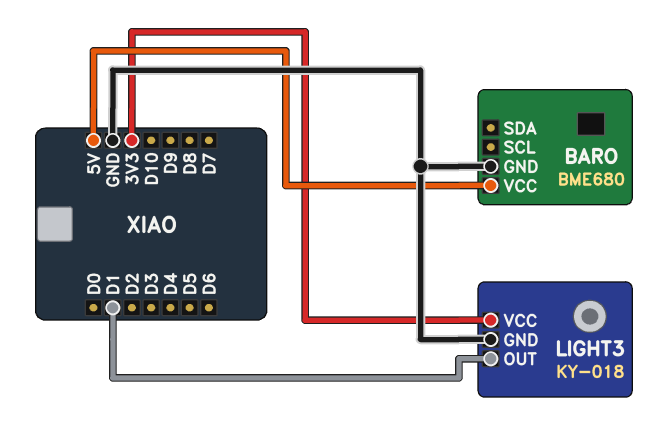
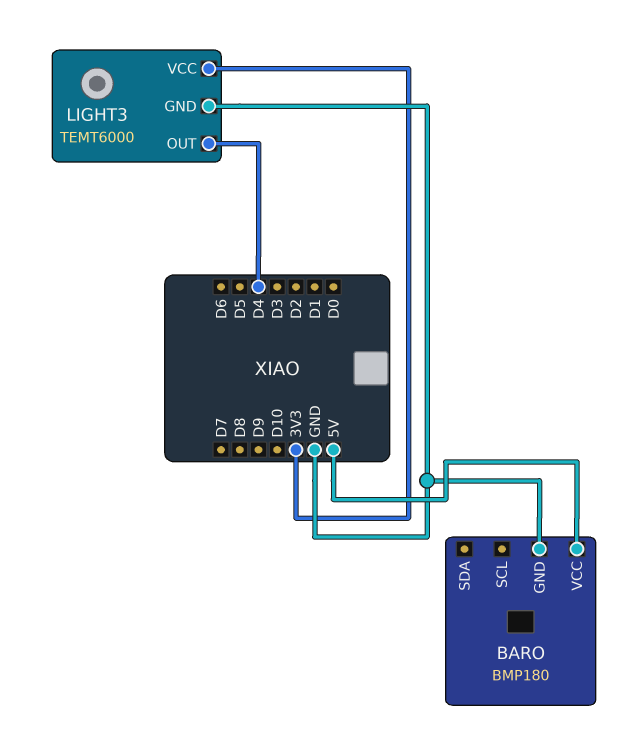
BARO: BME680 -> BMP180
LIGHT3: KY-018 -> TEMT6000
LIGHT3 pin OUT: D1 -> D4

